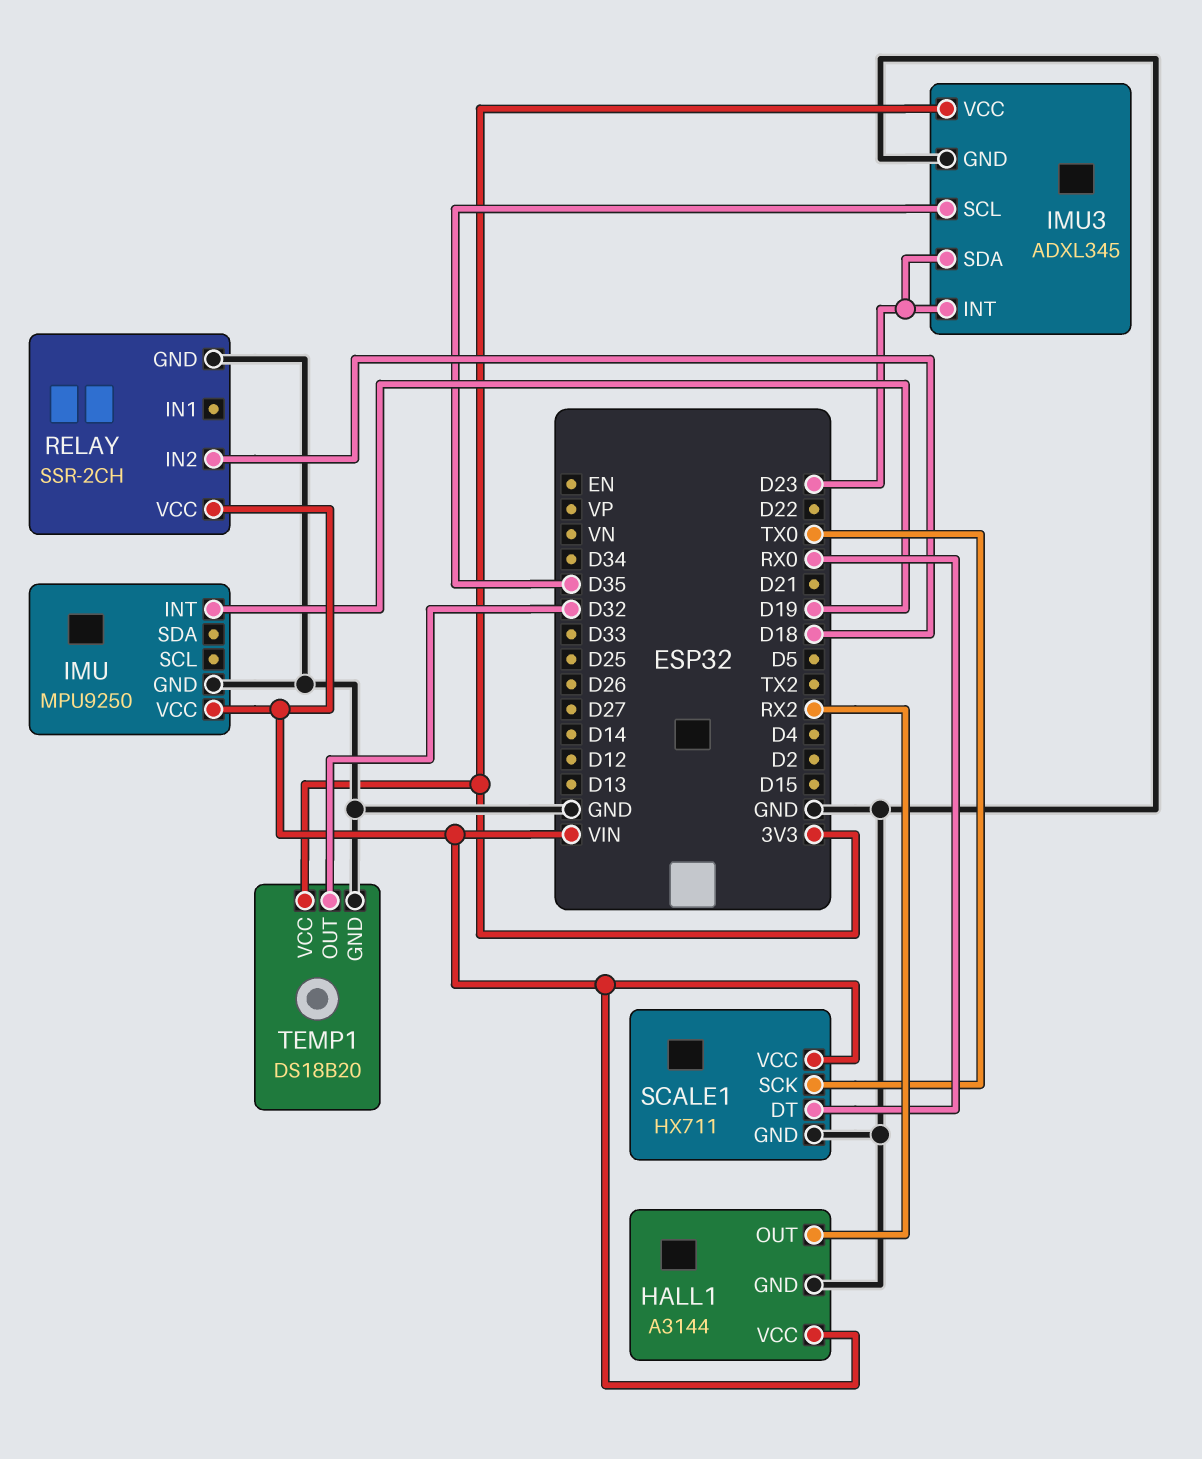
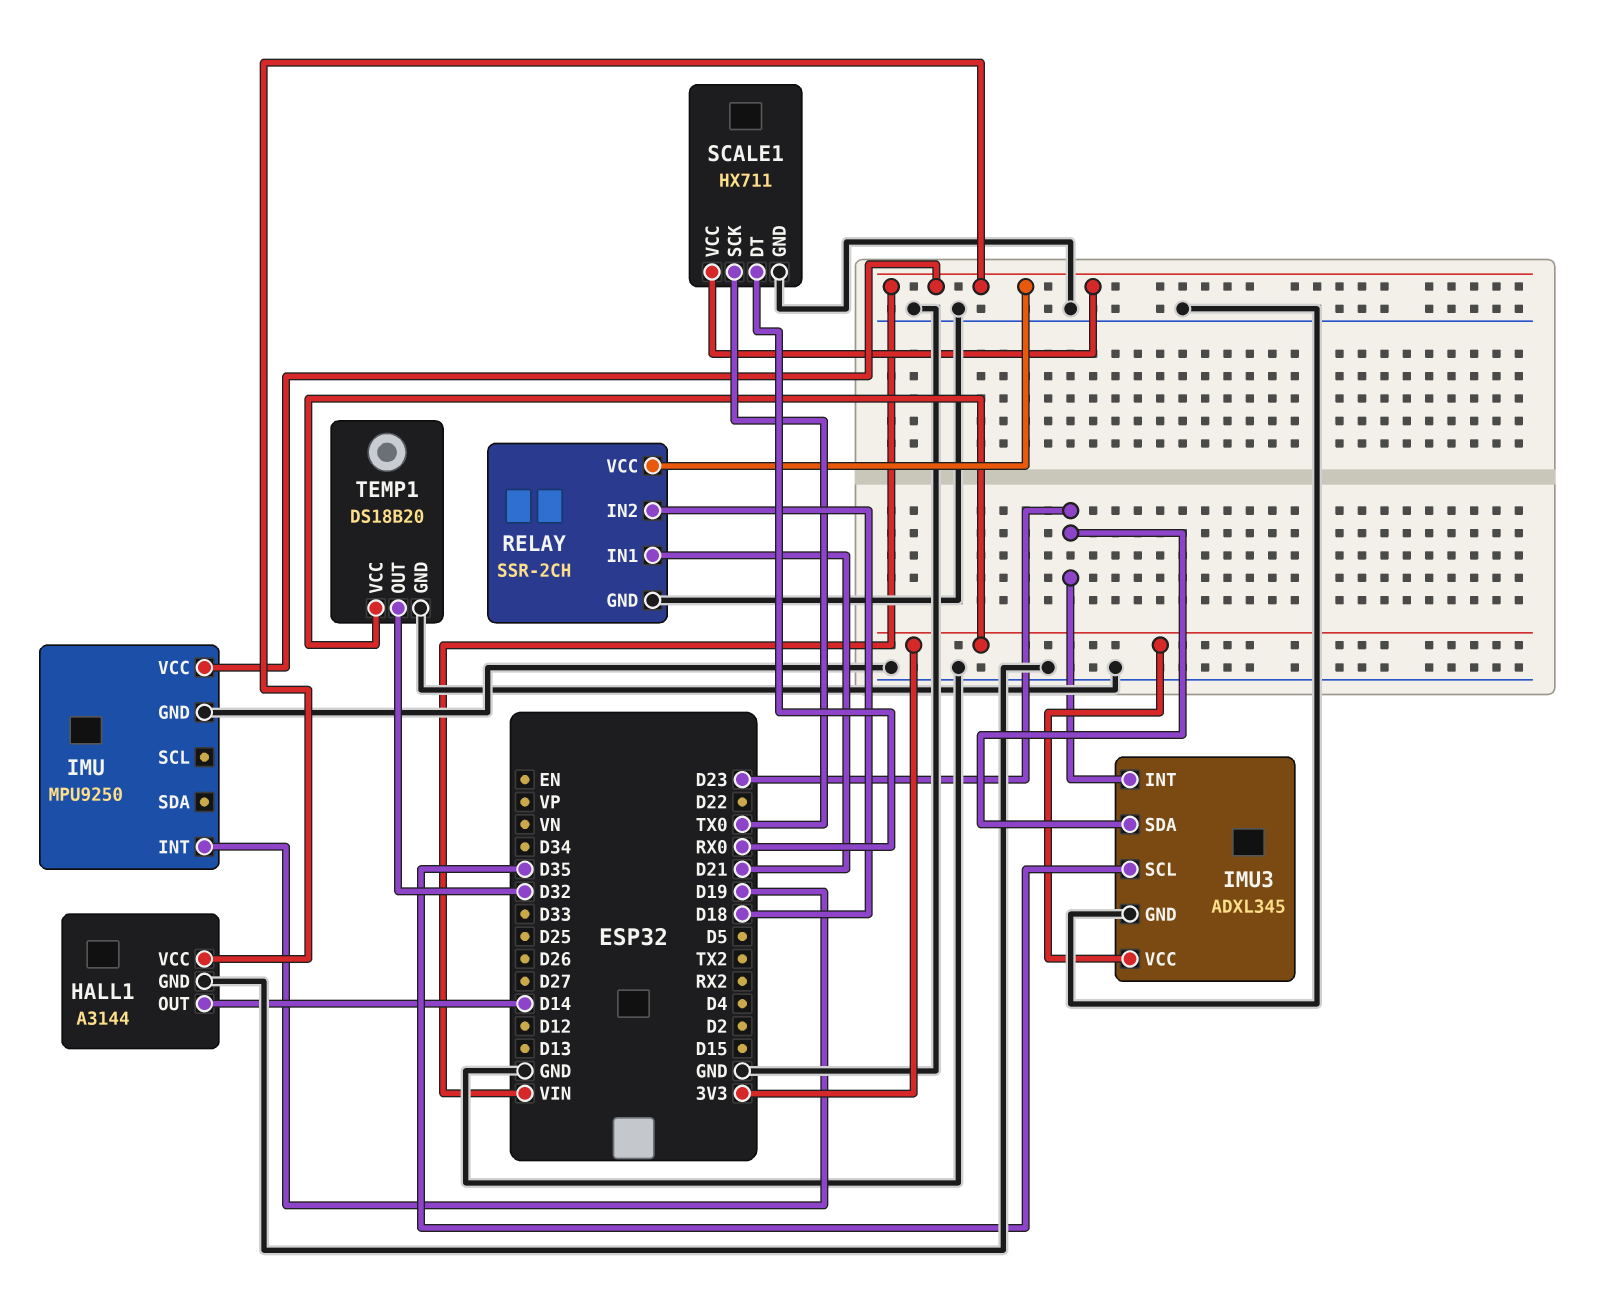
HALL1 pin OUT: RX2 -> D14
RELAY pin IN1: none -> D21

